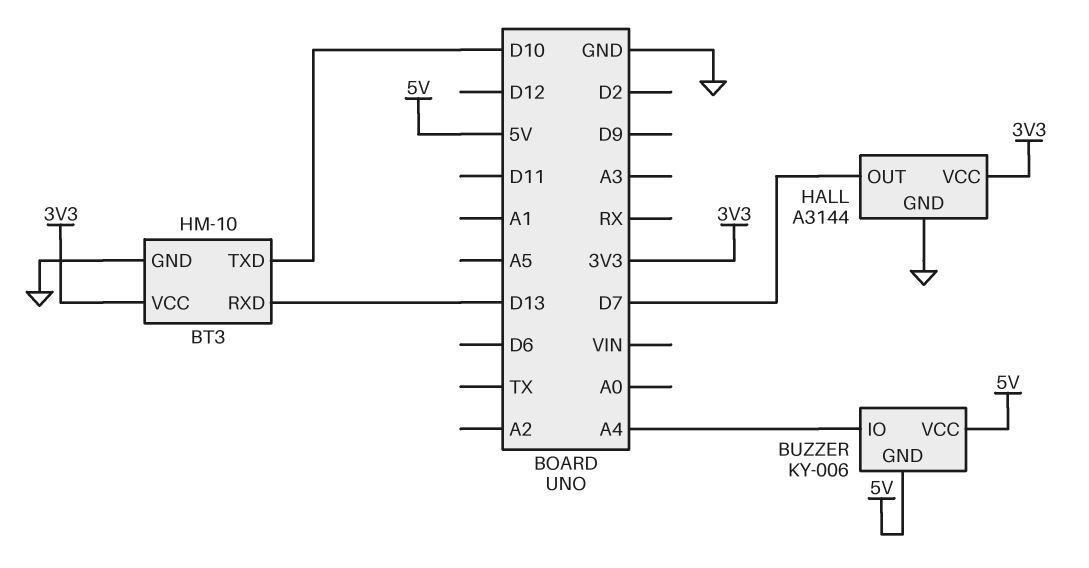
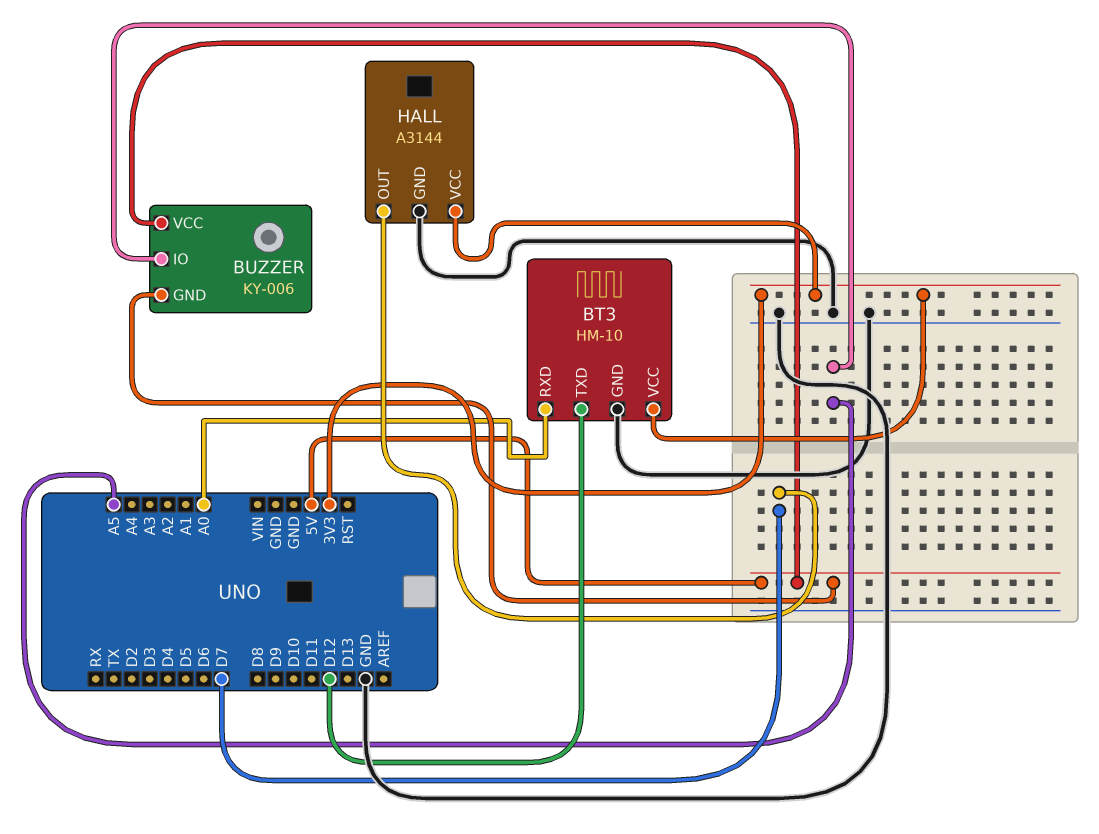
BT3 pin RXD: D13 -> A0
BT3 pin TXD: D10 -> D12
BUZZER pin IO: A4 -> A5

